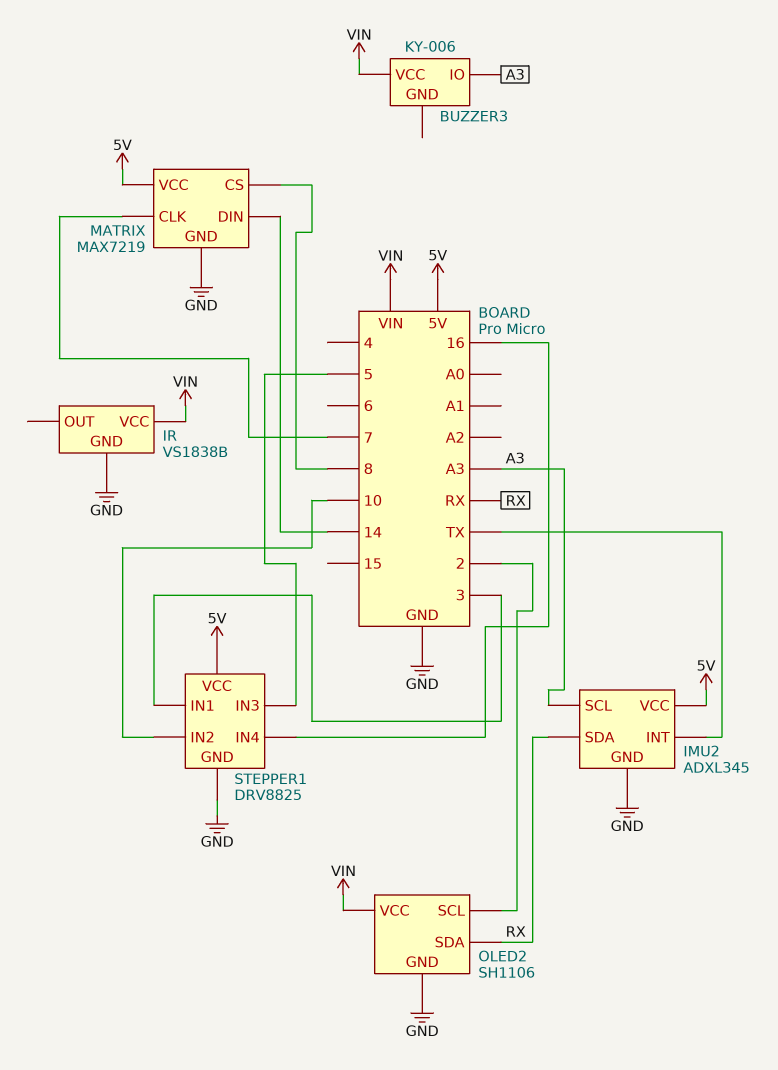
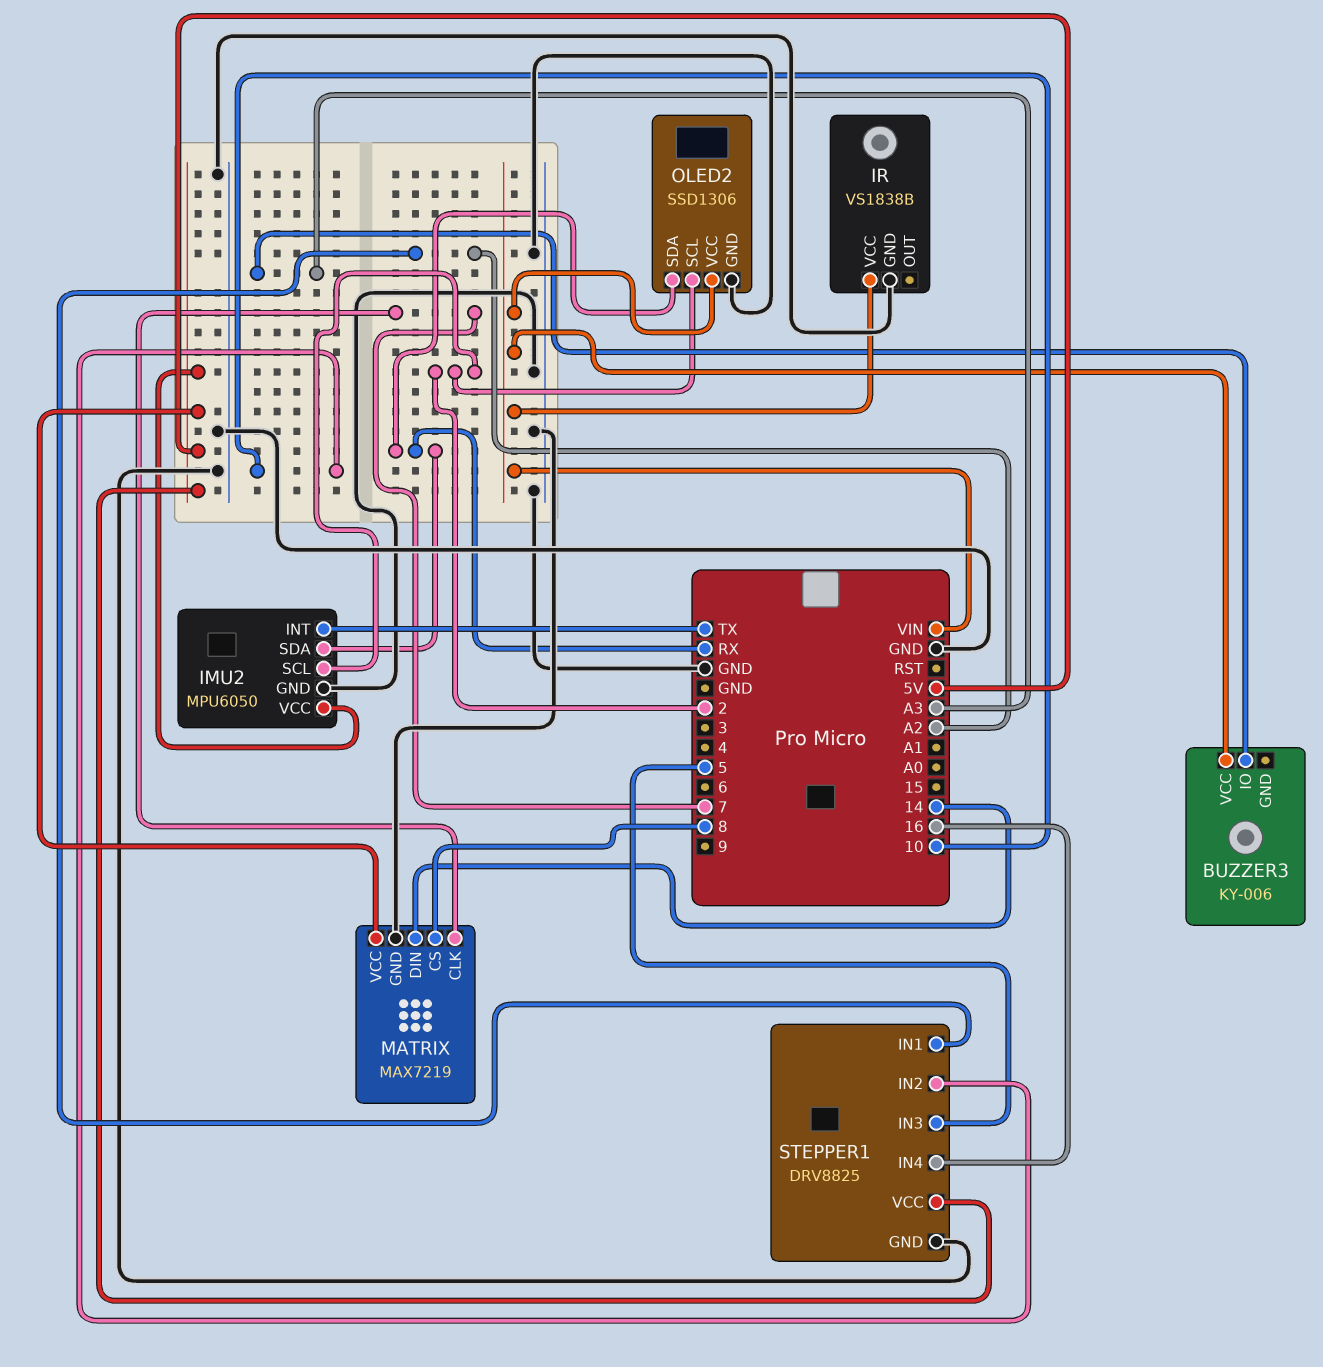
IMU2: ADXL345 -> MPU6050
IMU2 pin SCL: A3 -> 2
OLED2: SH1106 -> SSD1306
STEPPER1 pin IN1: 3 -> A2

